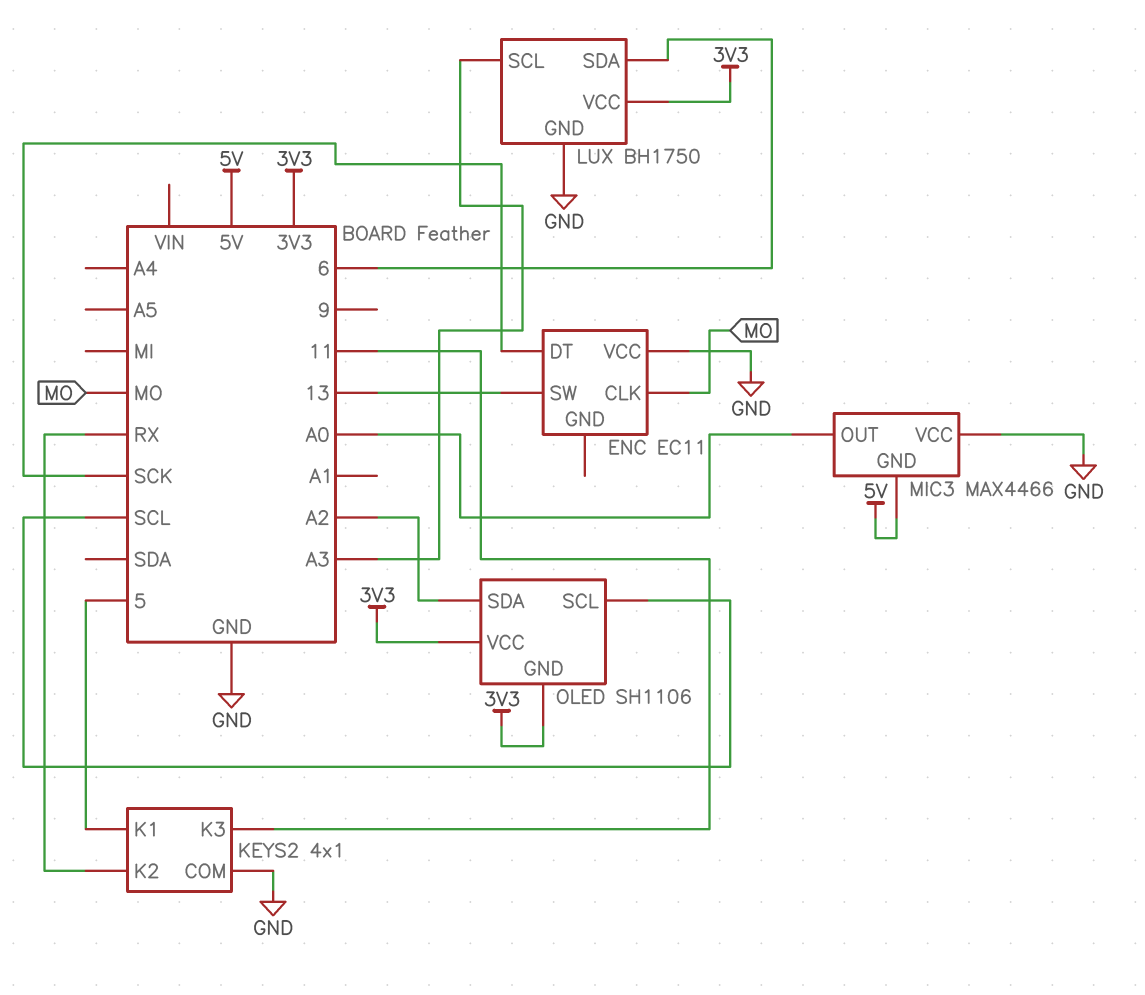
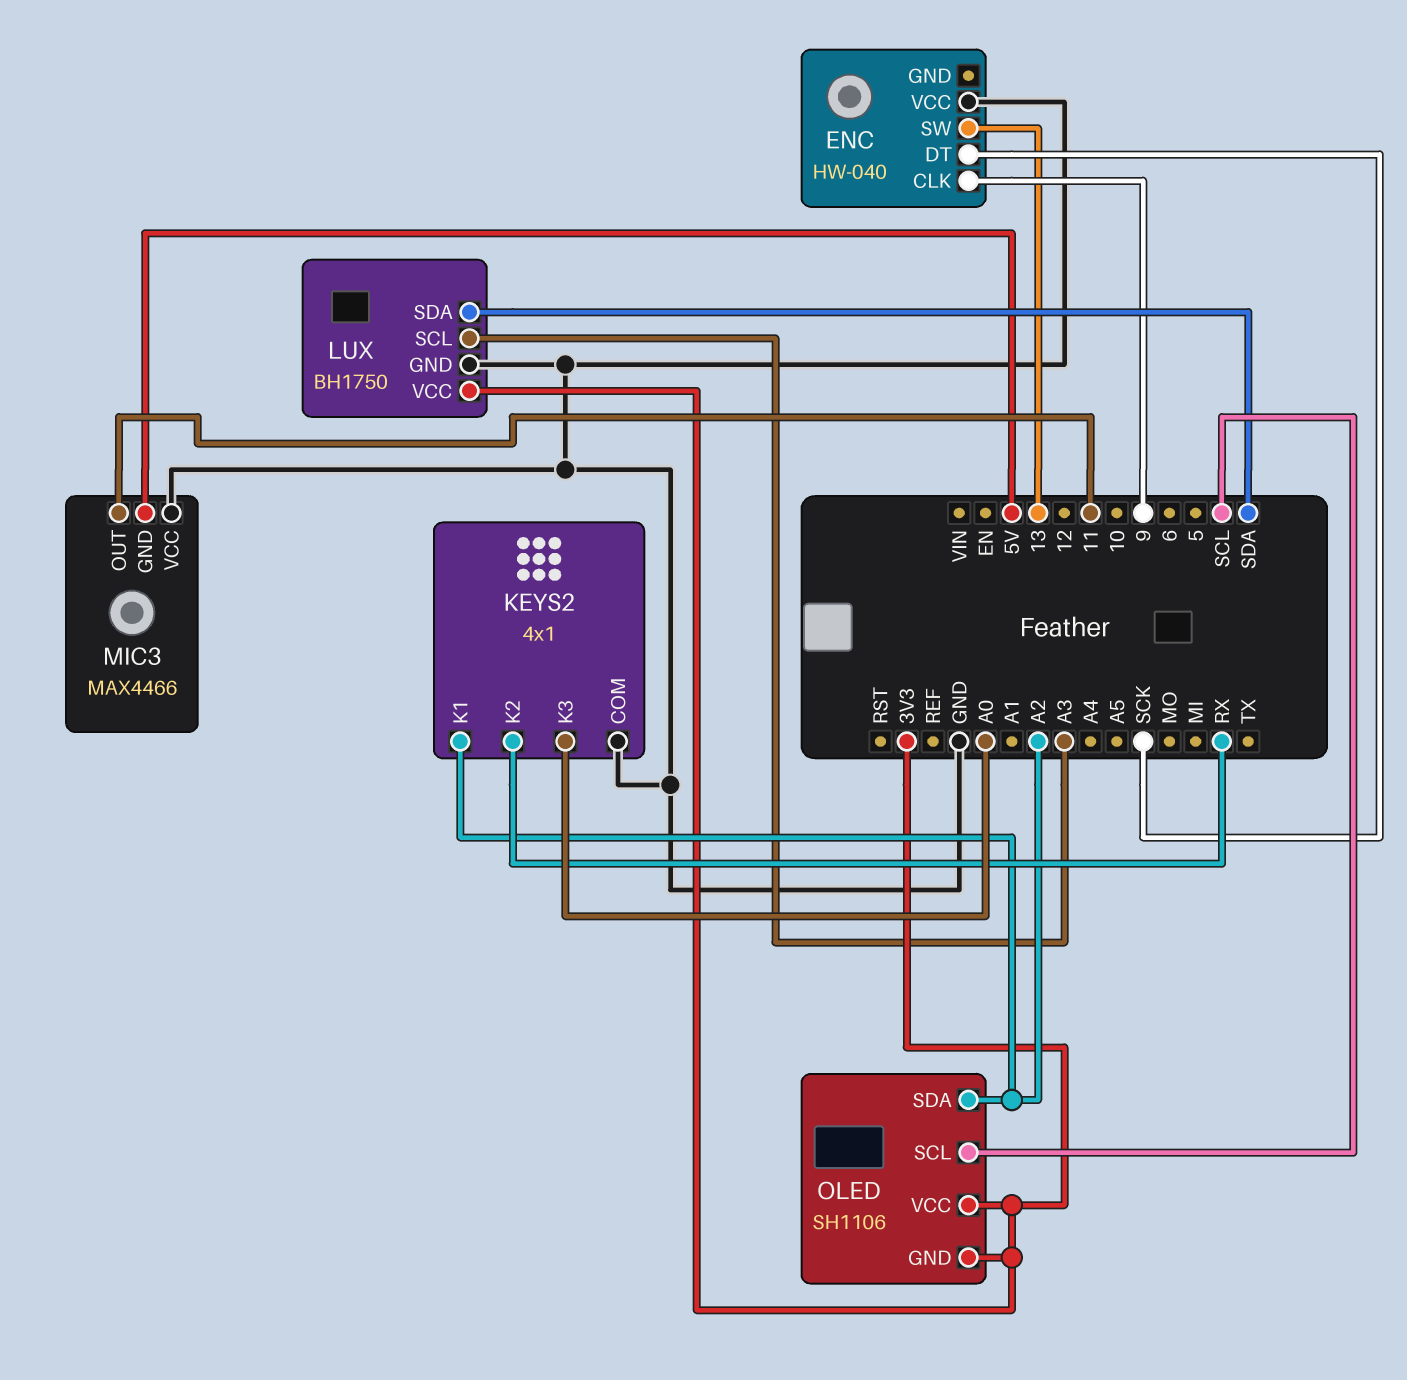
ENC: EC11 -> HW-040
ENC pin CLK: MO -> 9
KEYS2 pin K1: 5 -> A2
KEYS2 pin K3: 11 -> A0
LUX pin SDA: 6 -> SDA
MIC3 pin OUT: A0 -> 11

